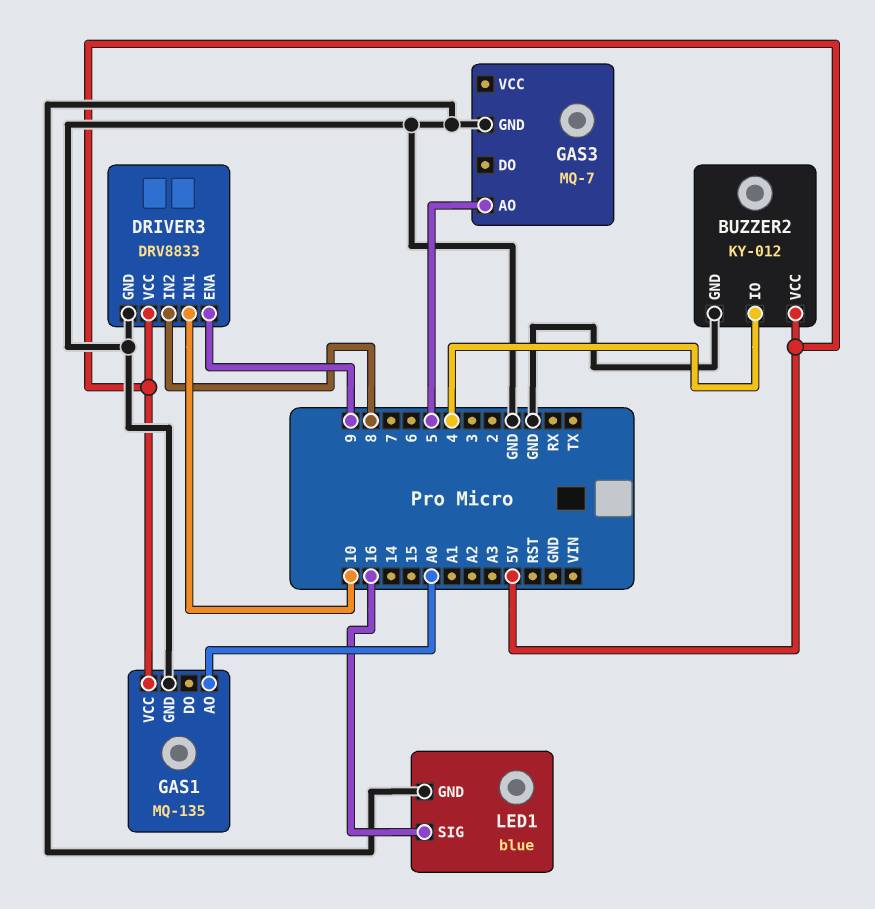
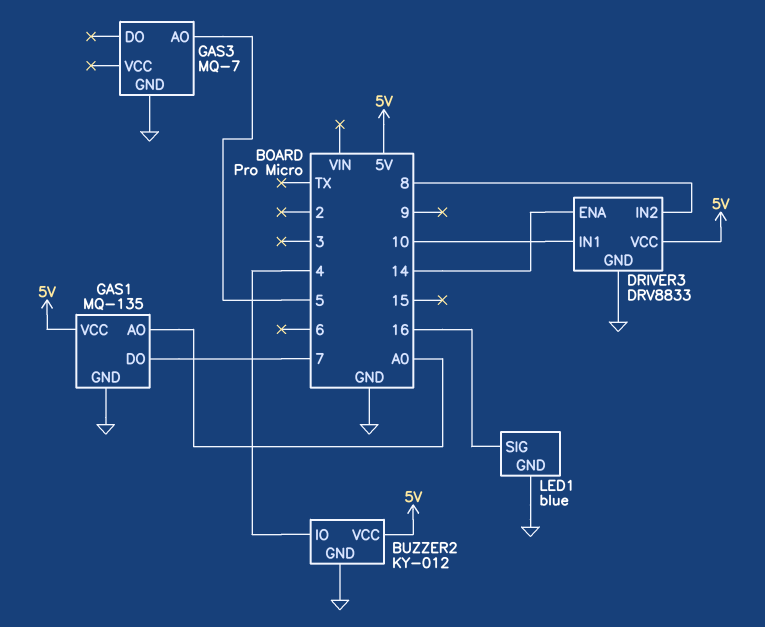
DRIVER3 pin ENA: 9 -> 14
GAS1 pin DO: none -> 7

